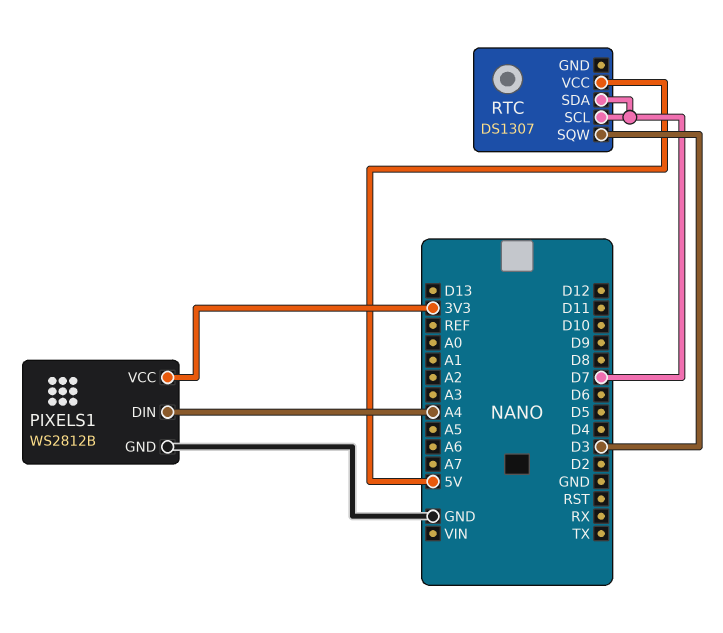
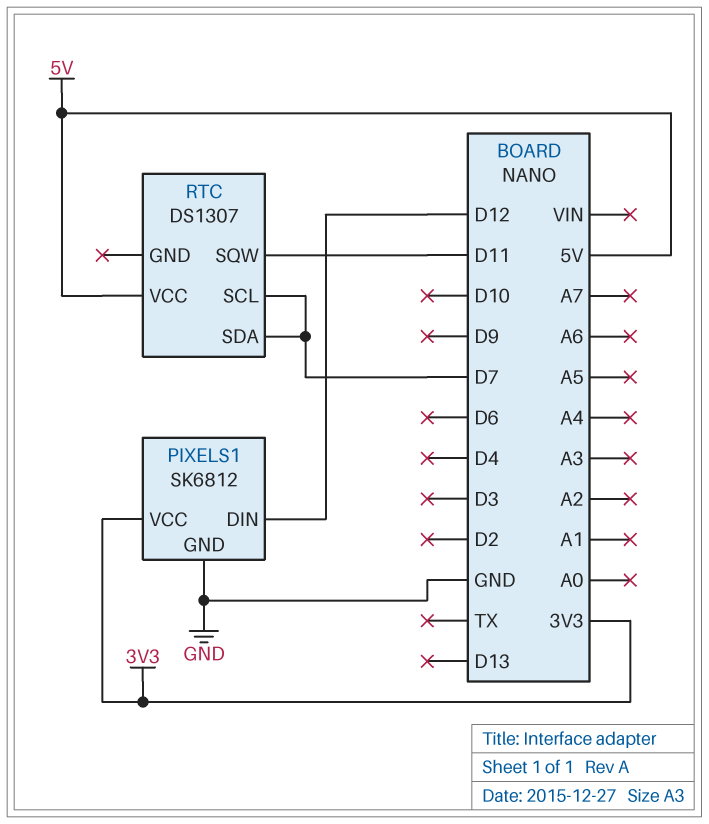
PIXELS1: WS2812B -> SK6812
PIXELS1 pin DIN: A4 -> D12
RTC pin SQW: D3 -> D11

